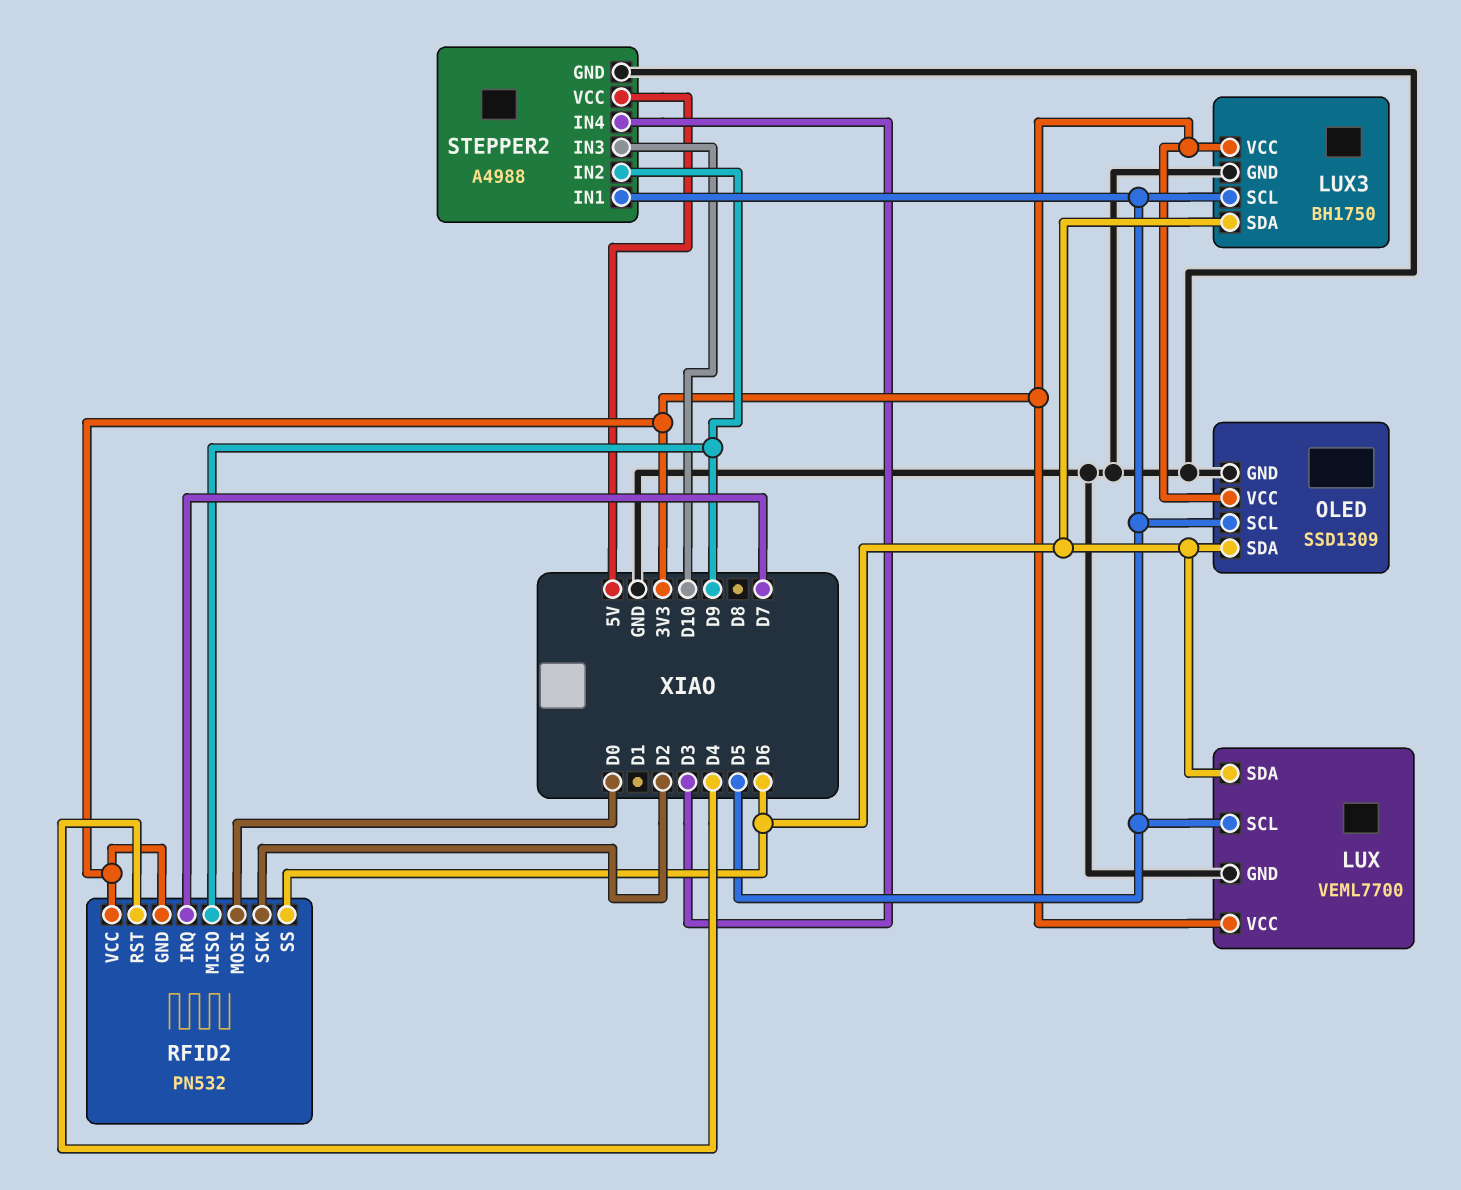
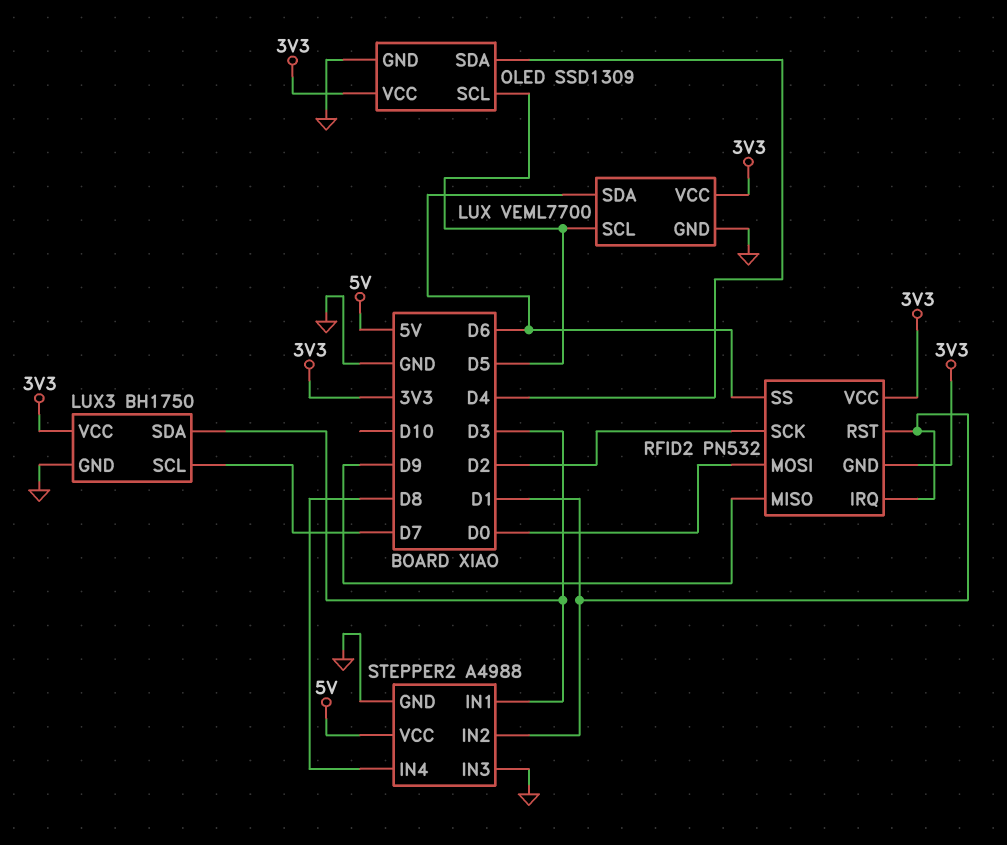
LUX3 pin SCL: D5 -> D7
LUX3 pin SDA: D6 -> D3
OLED pin SDA: D6 -> D4
RFID2 pin IRQ: D7 -> D1
RFID2 pin RST: D4 -> D1
STEPPER2 pin IN1: D5 -> D3
STEPPER2 pin IN2: D9 -> D1
STEPPER2 pin IN3: D10 -> GND
STEPPER2 pin IN4: D3 -> D8

